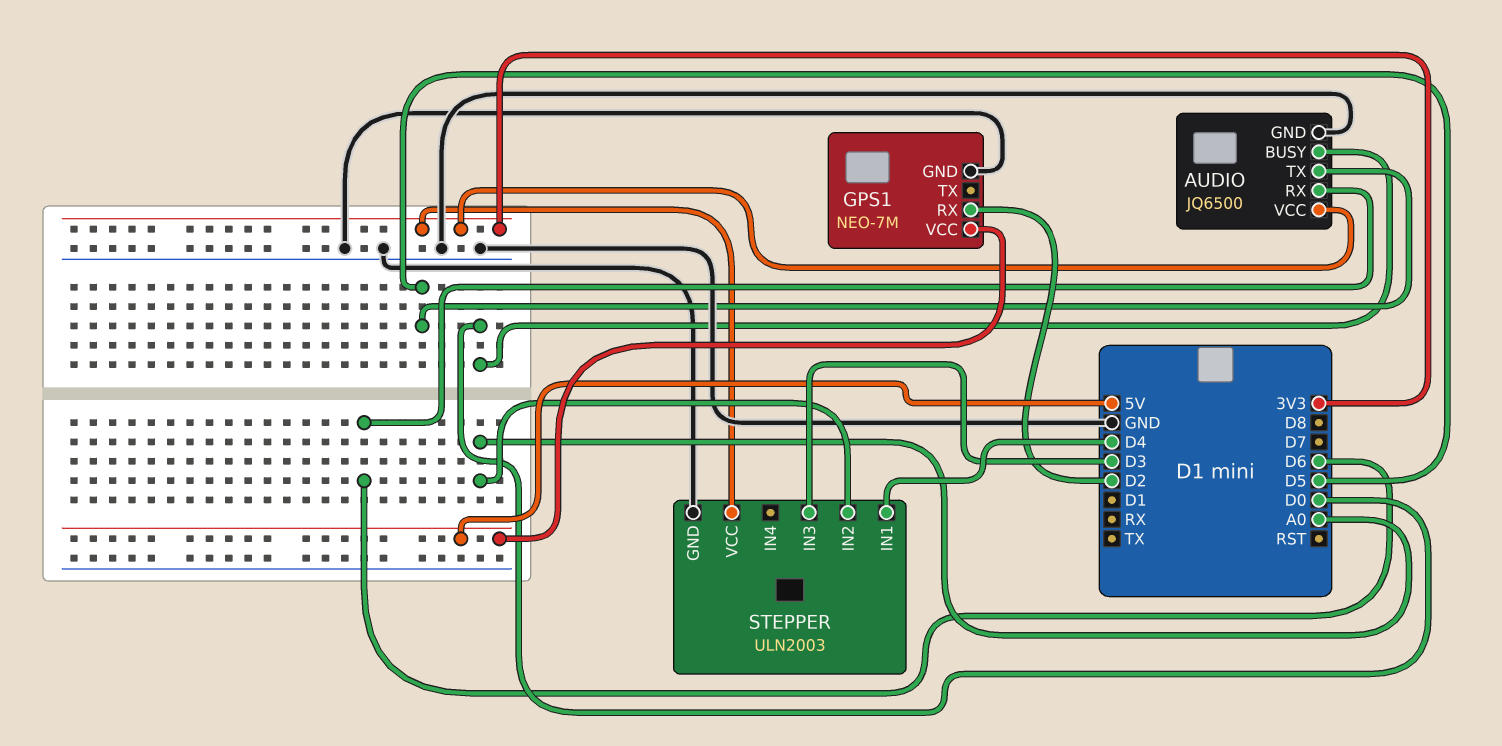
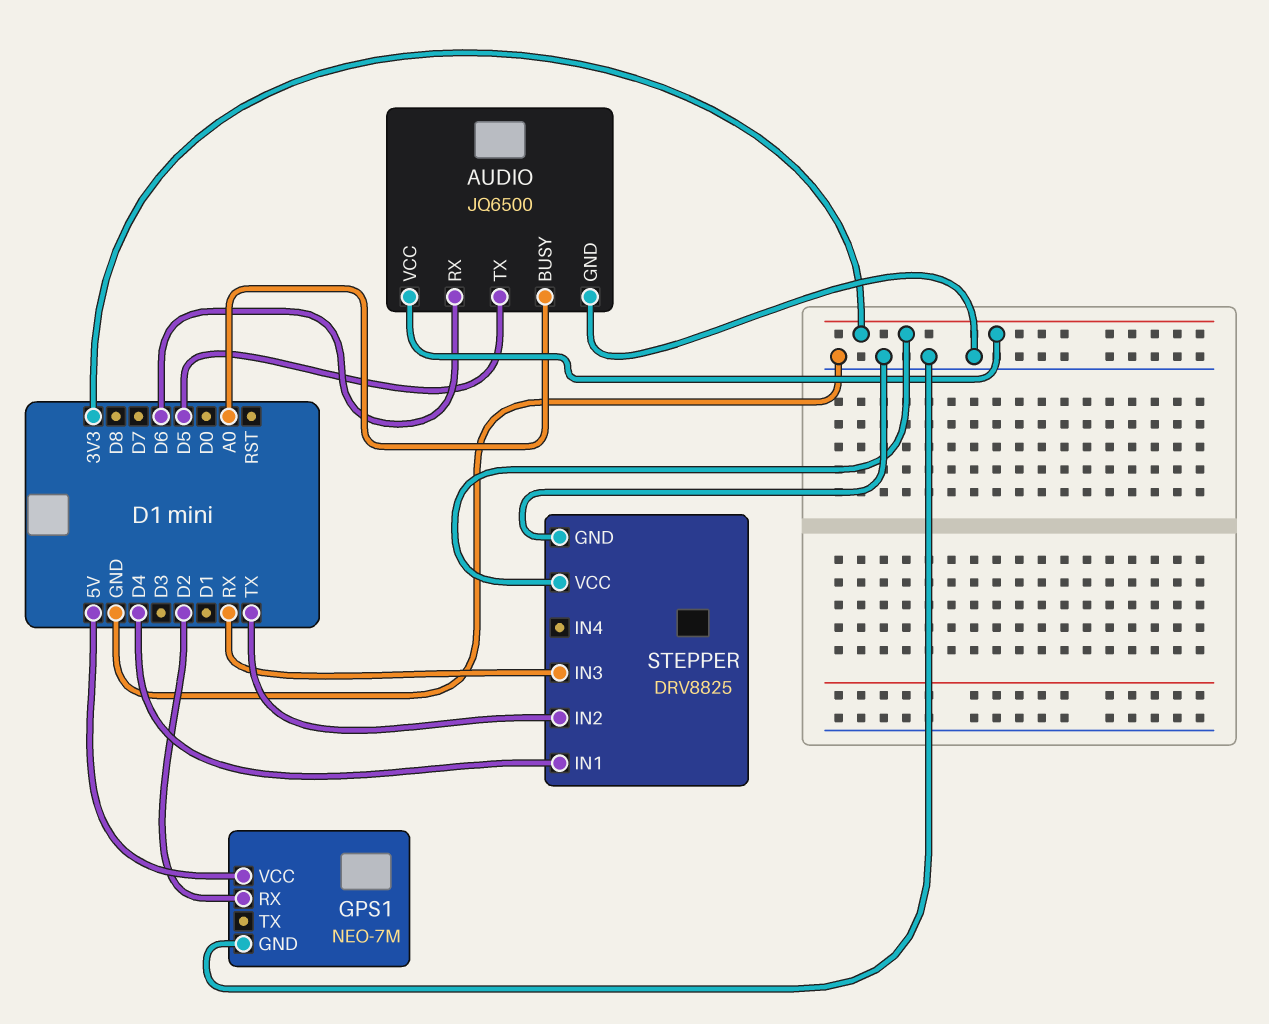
AUDIO pin BUSY: D0 -> A0
STEPPER: ULN2003 -> DRV8825
STEPPER pin IN2: A0 -> TX
STEPPER pin IN3: D3 -> RX

